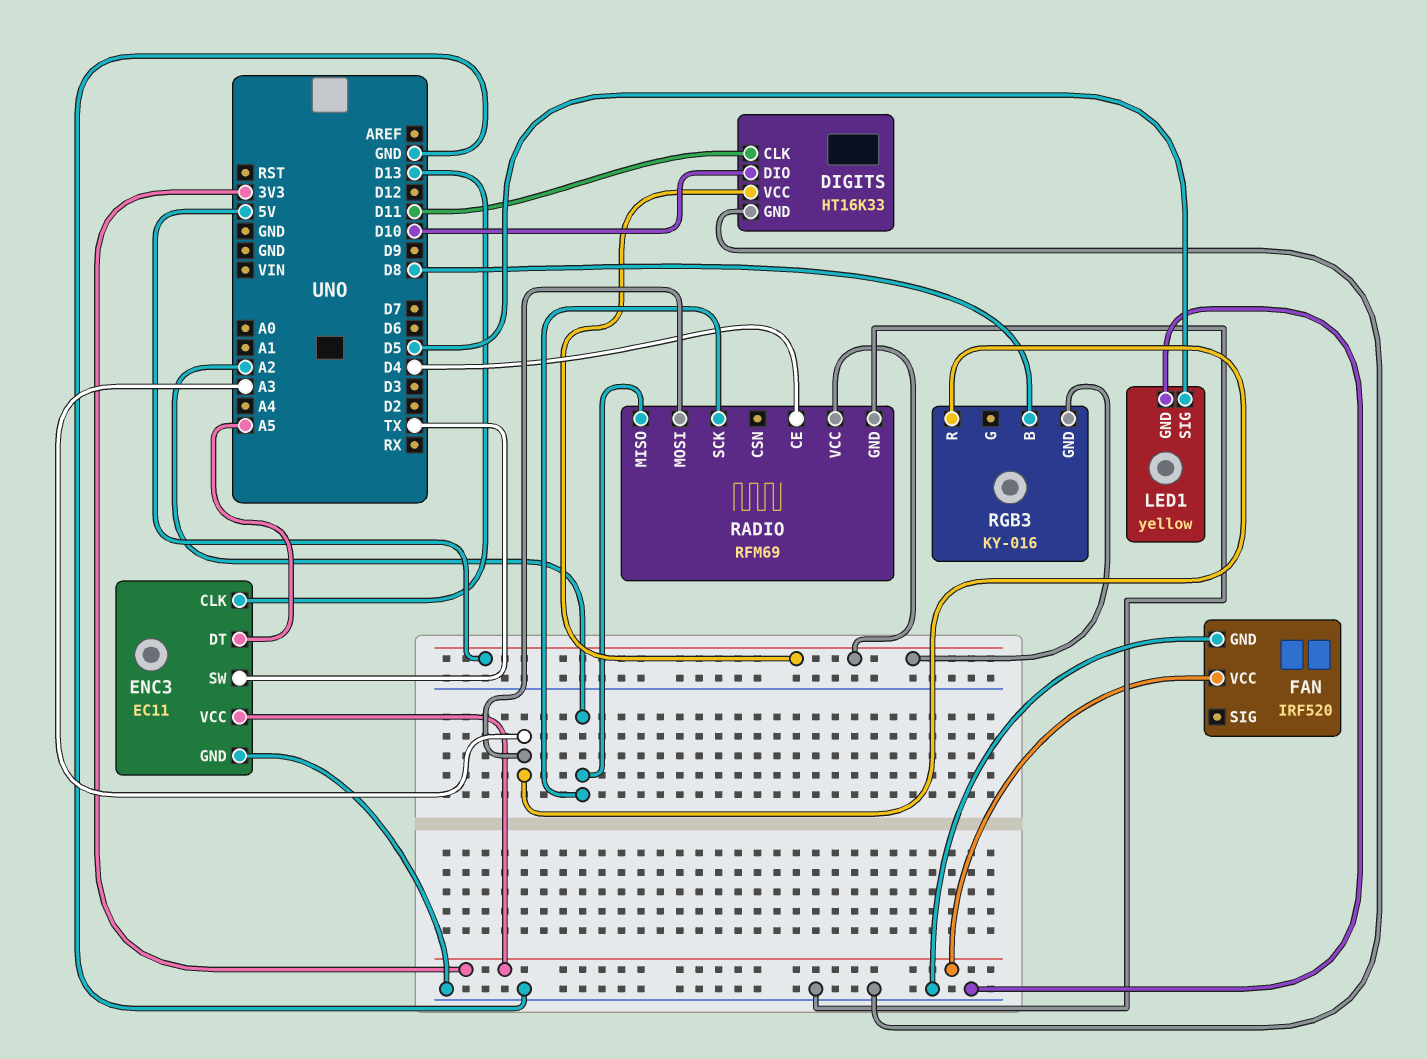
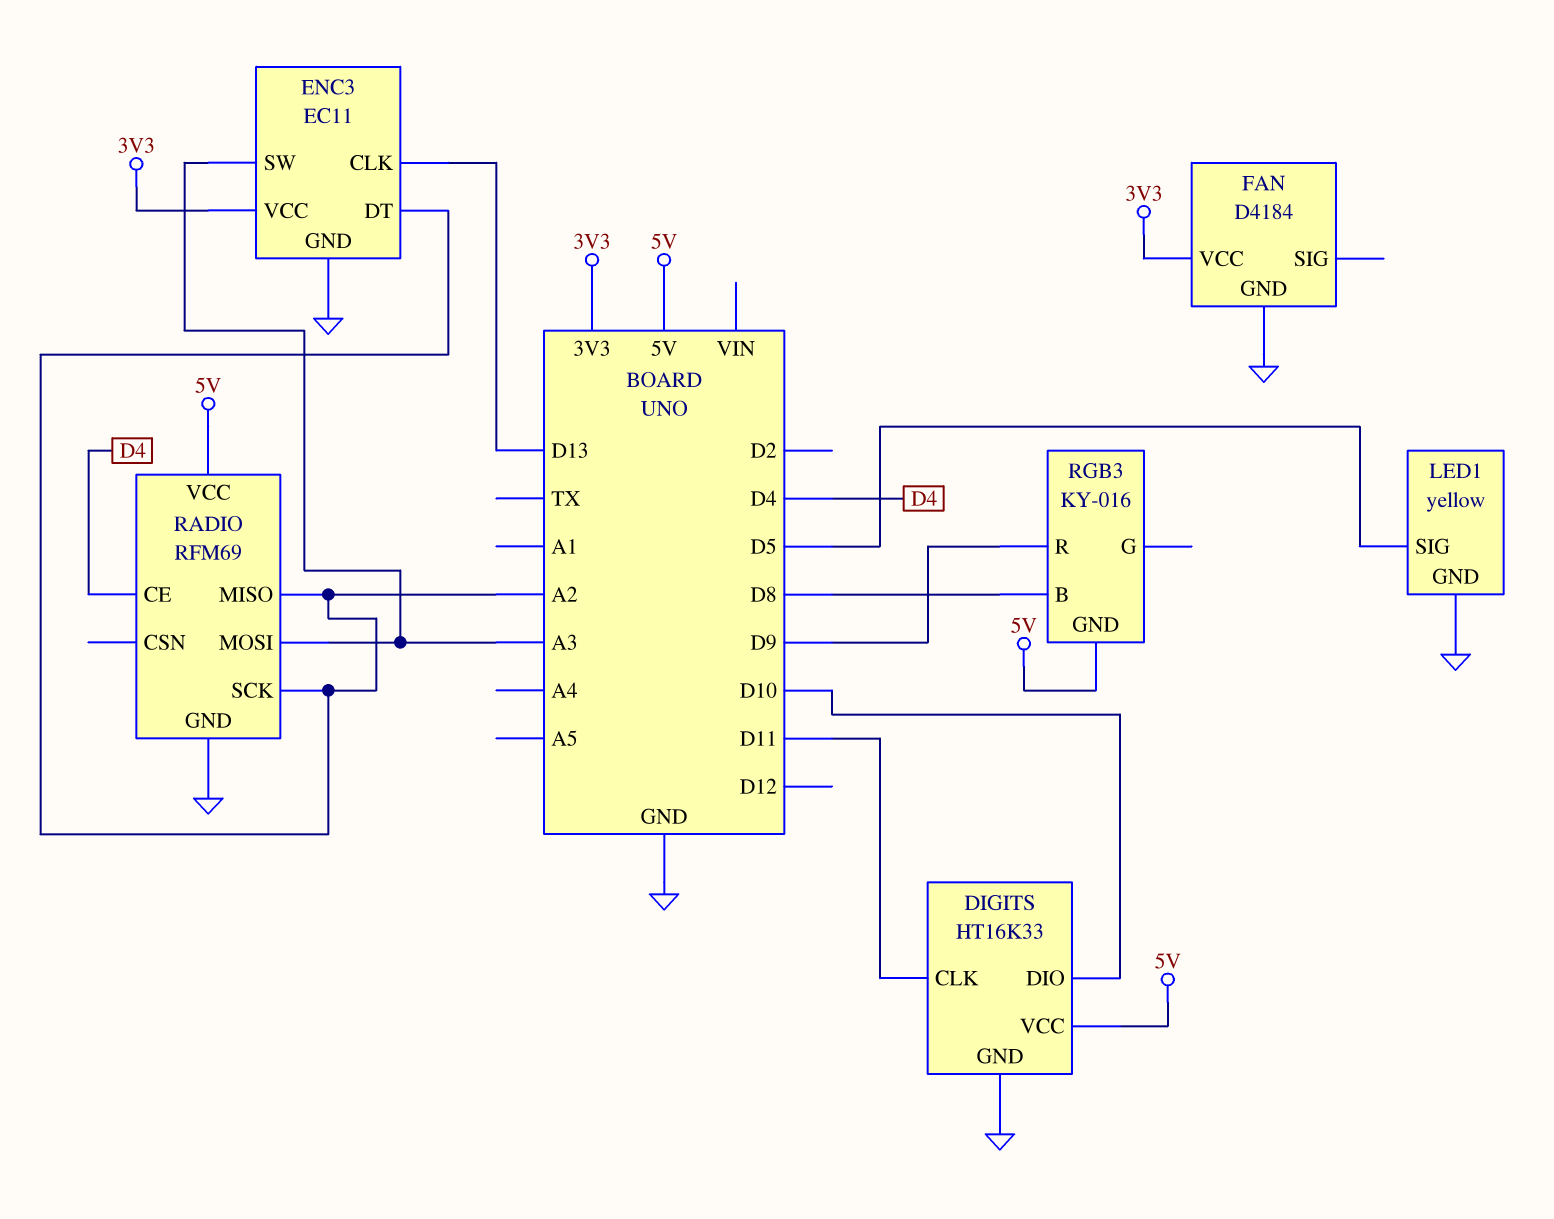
ENC3 pin DT: A5 -> A2
ENC3 pin SW: TX -> A3
FAN: IRF520 -> D4184
RGB3 pin R: A3 -> D9

